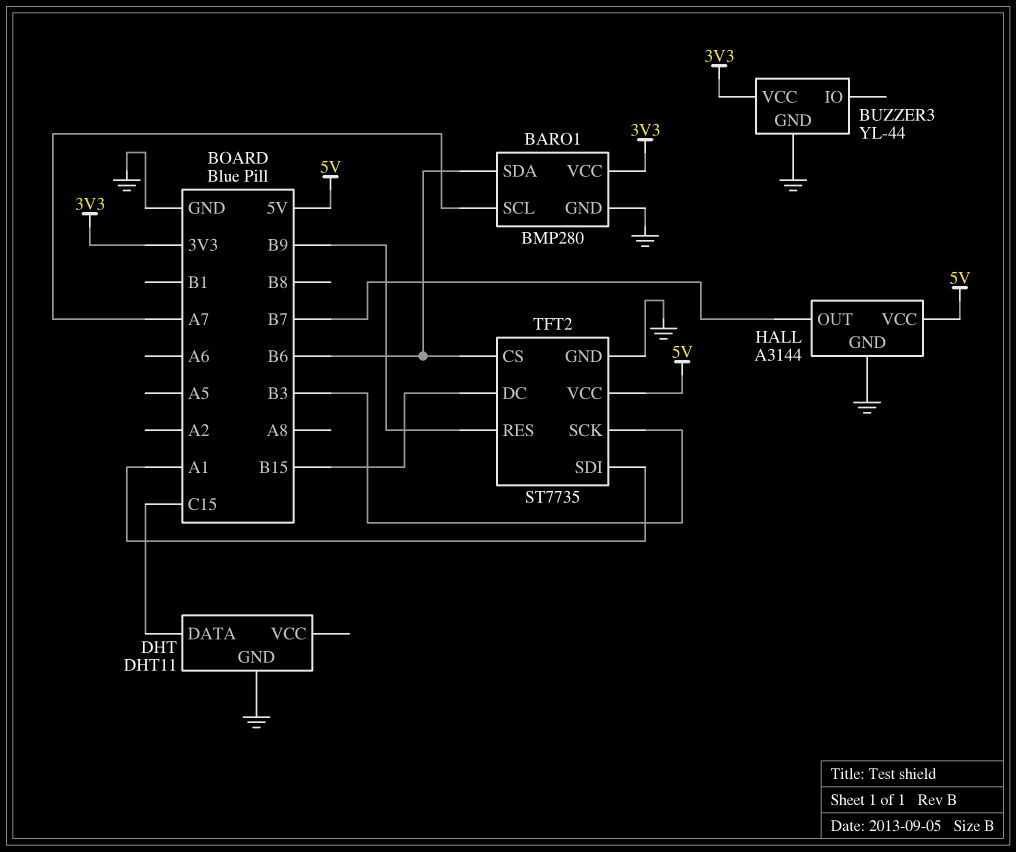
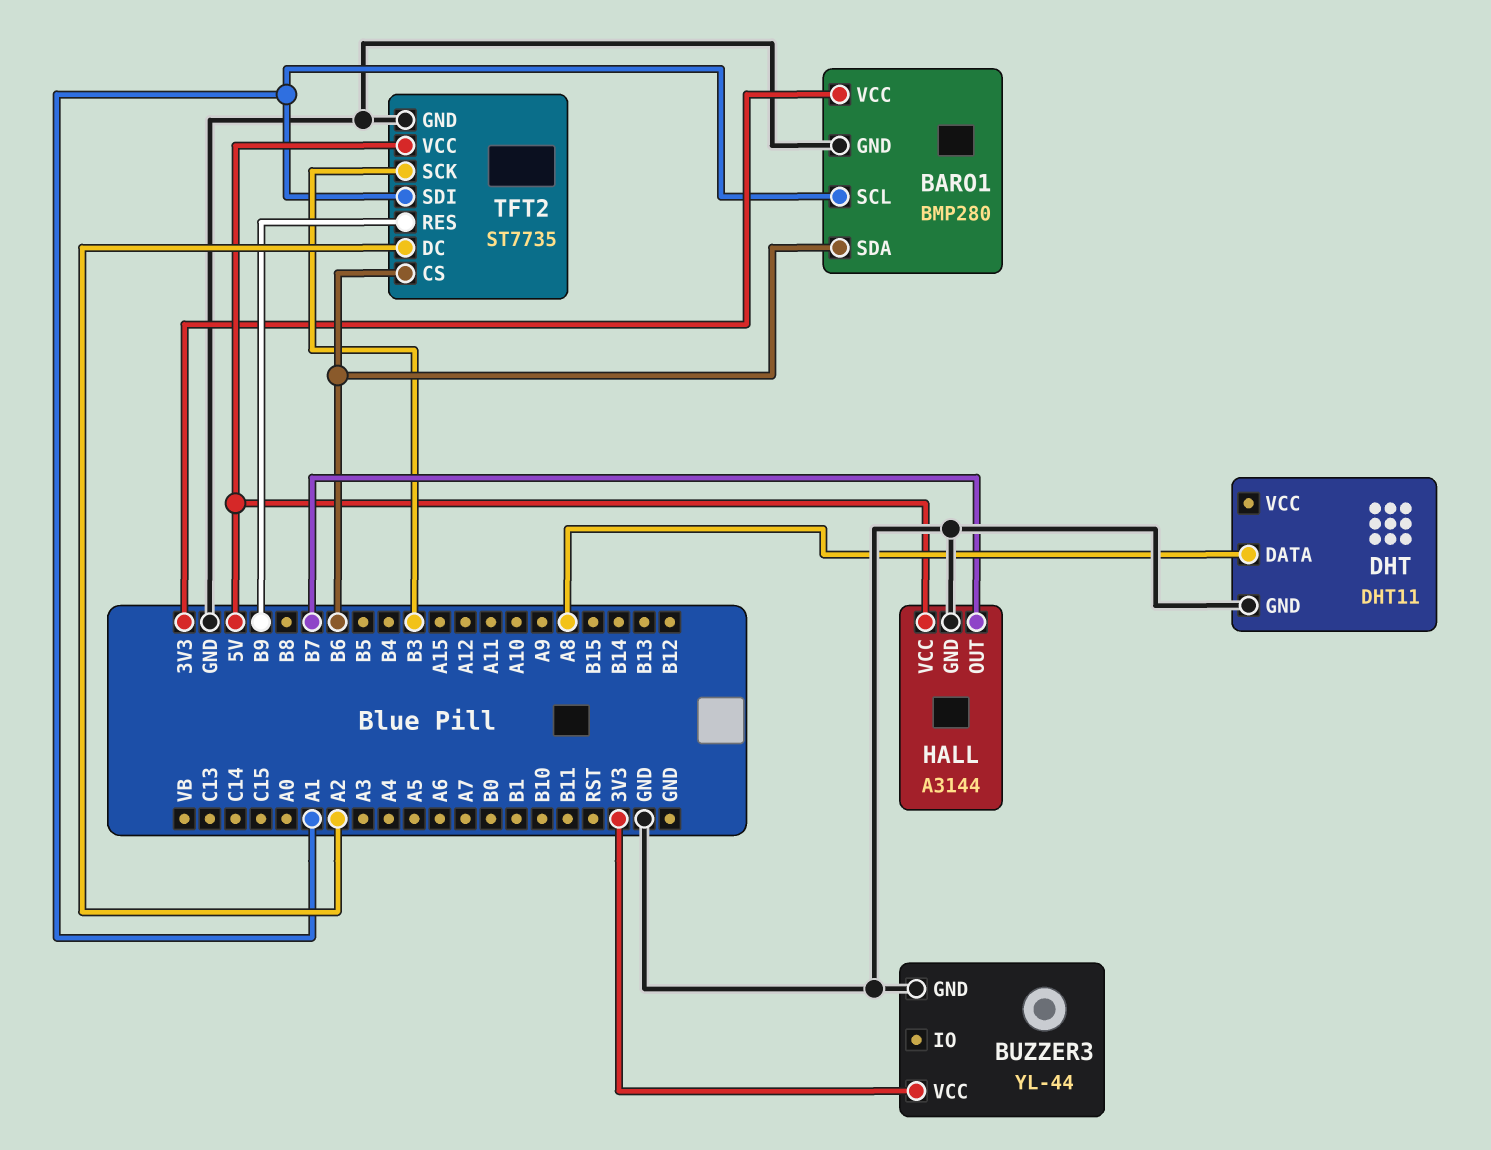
BARO1 pin SCL: A7 -> A1
DHT pin DATA: C15 -> A8
TFT2 pin DC: B15 -> A2

